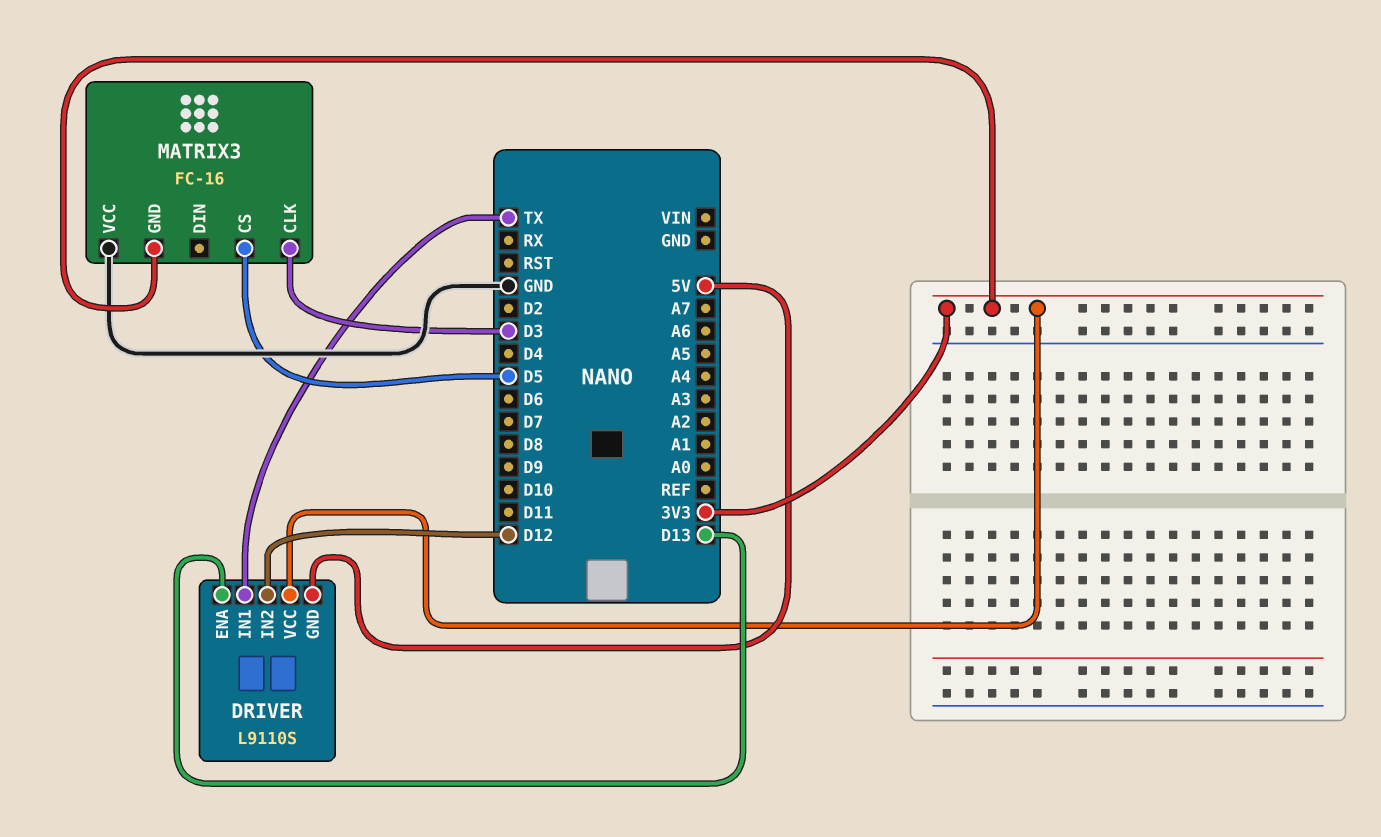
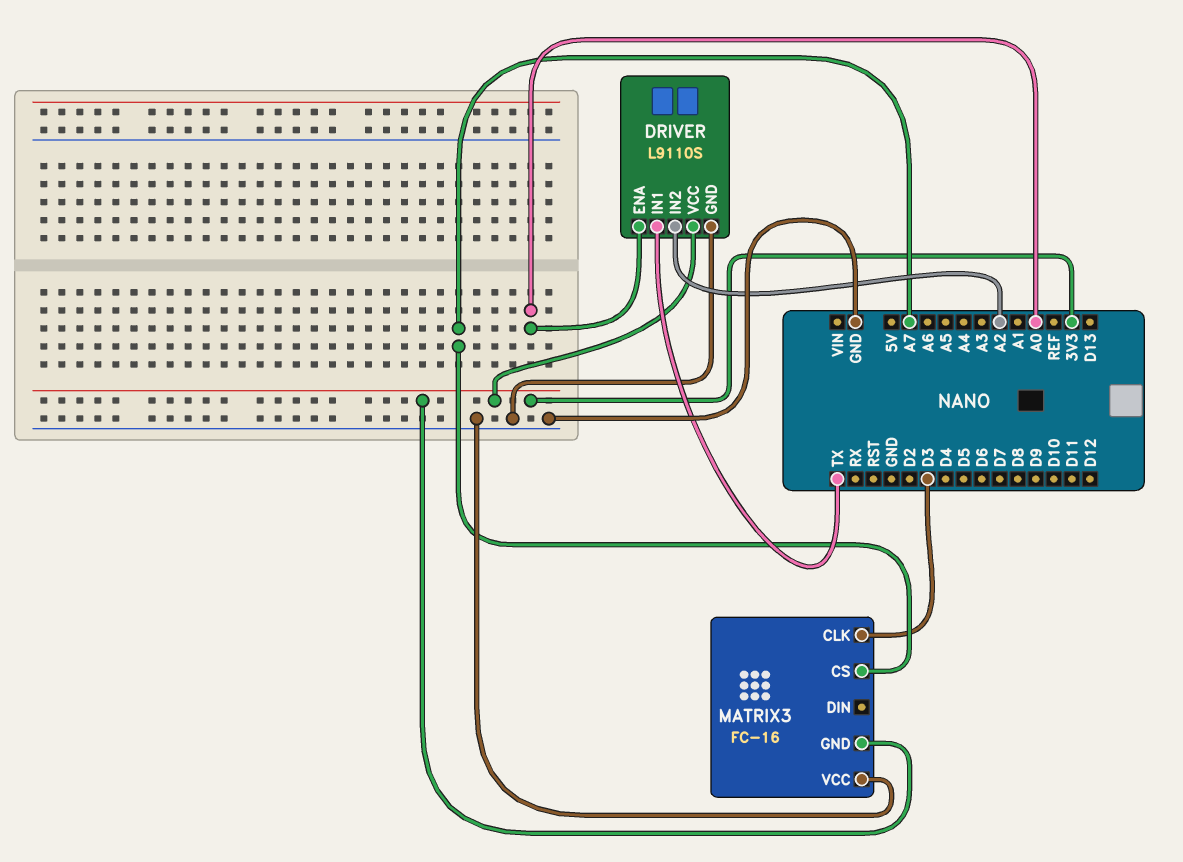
DRIVER pin ENA: D13 -> A0
DRIVER pin GND: 5V -> GND
DRIVER pin IN2: D12 -> A2
MATRIX3 pin CS: D5 -> A7

